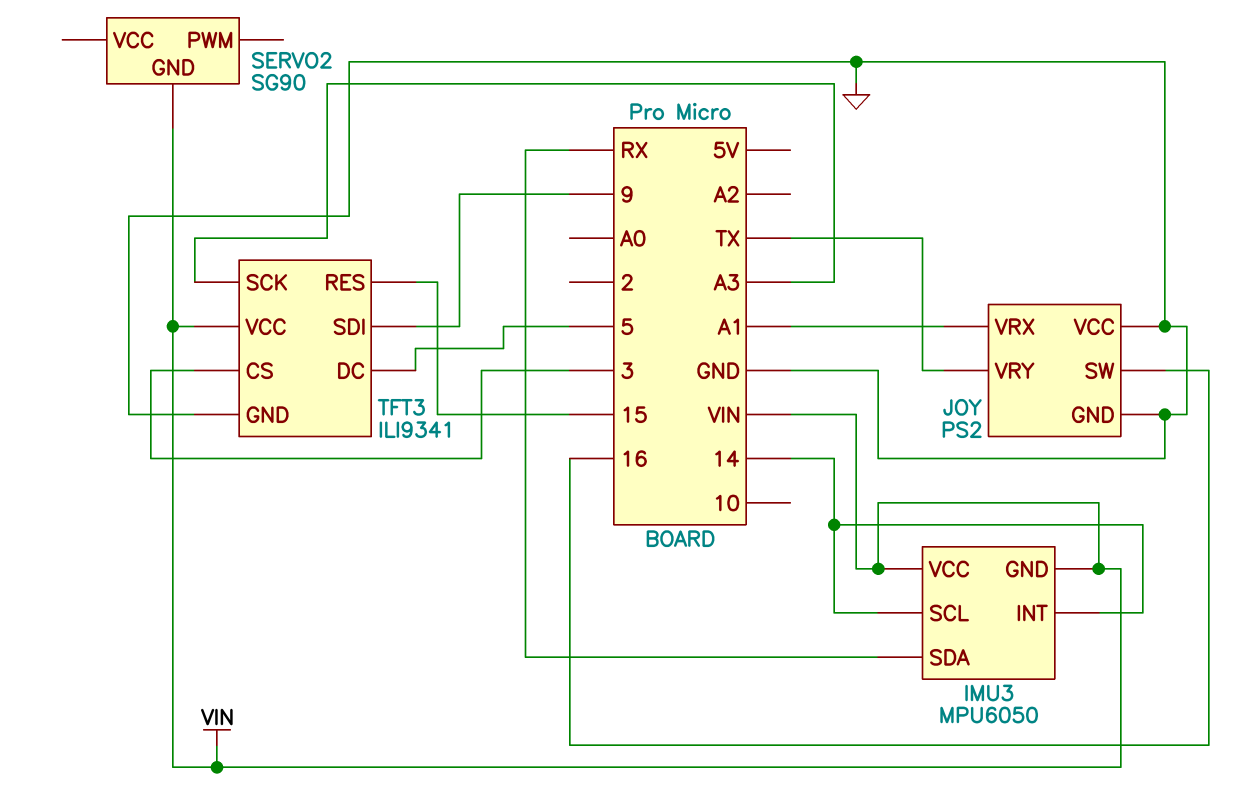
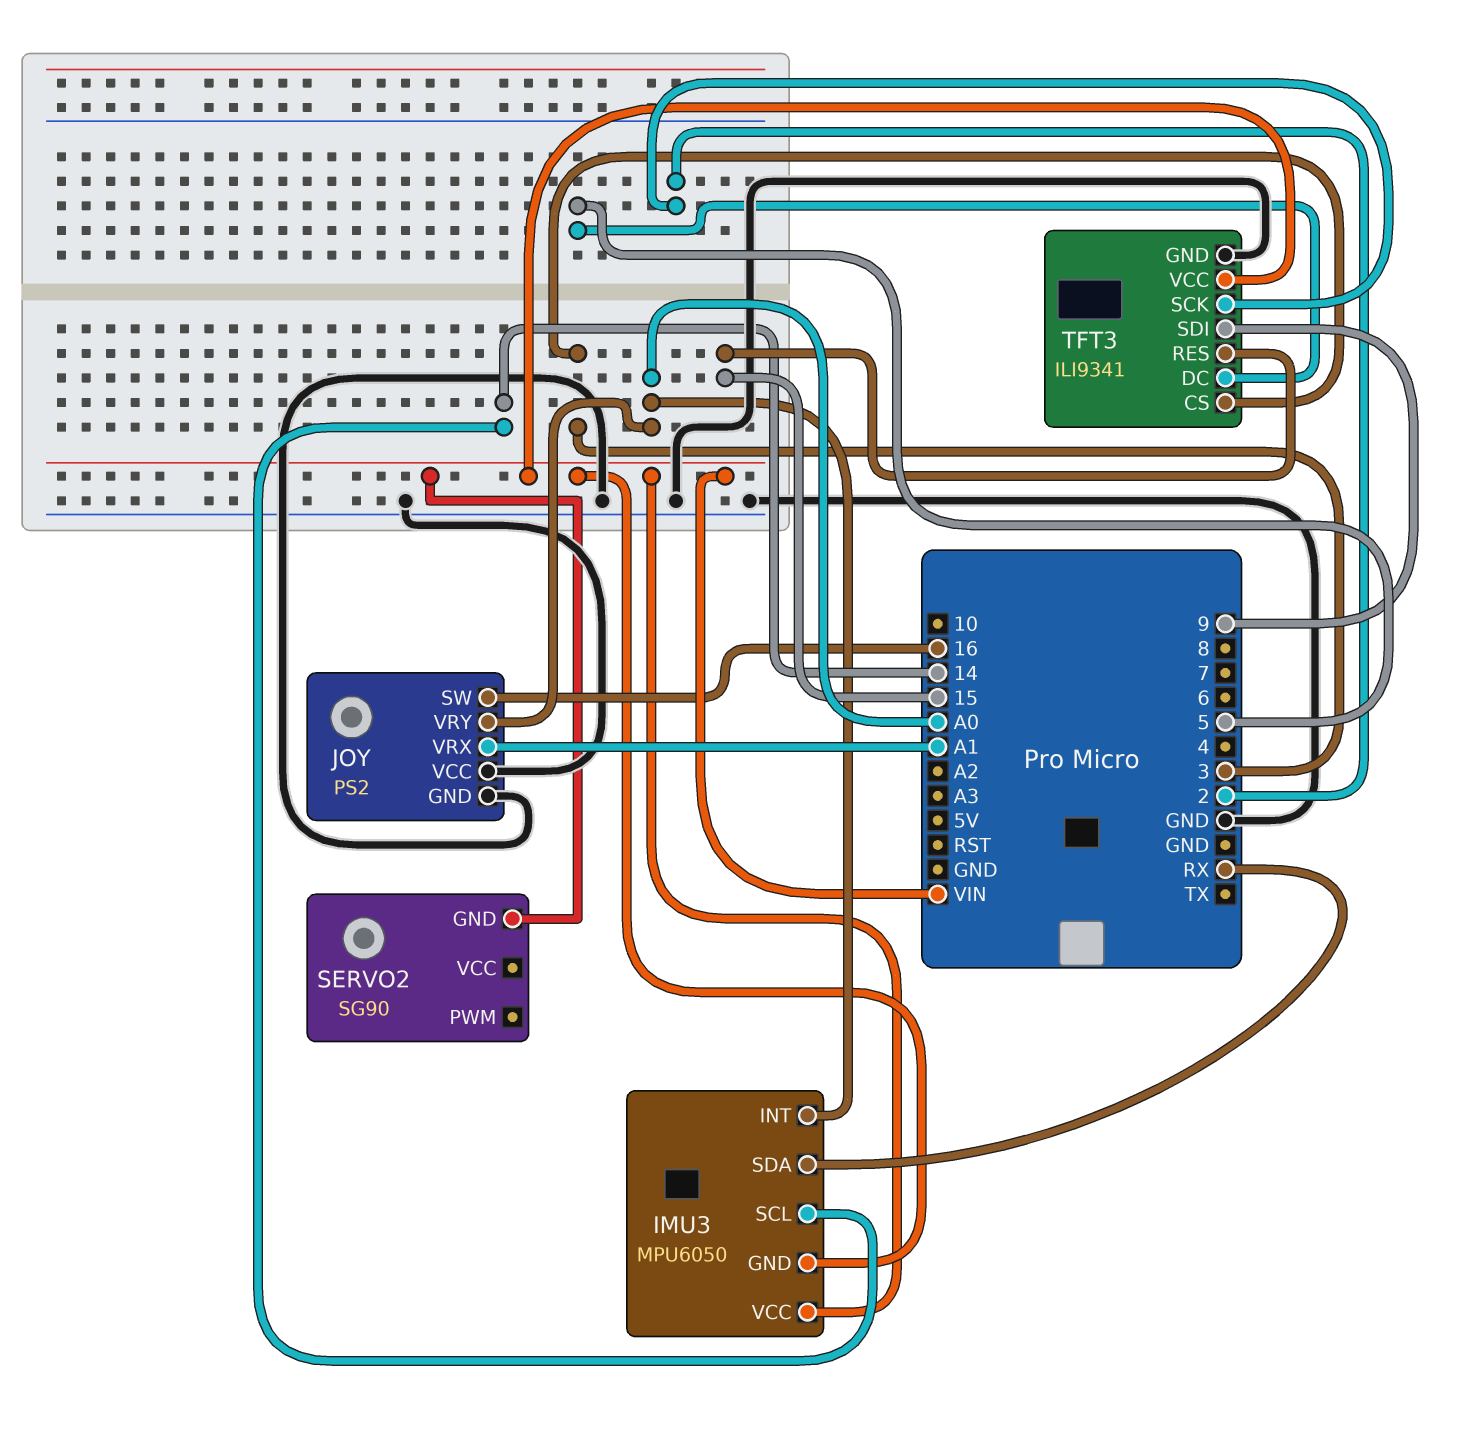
IMU3 pin INT: 14 -> A0
JOY pin VRY: TX -> A0
TFT3 pin SCK: A3 -> 2

